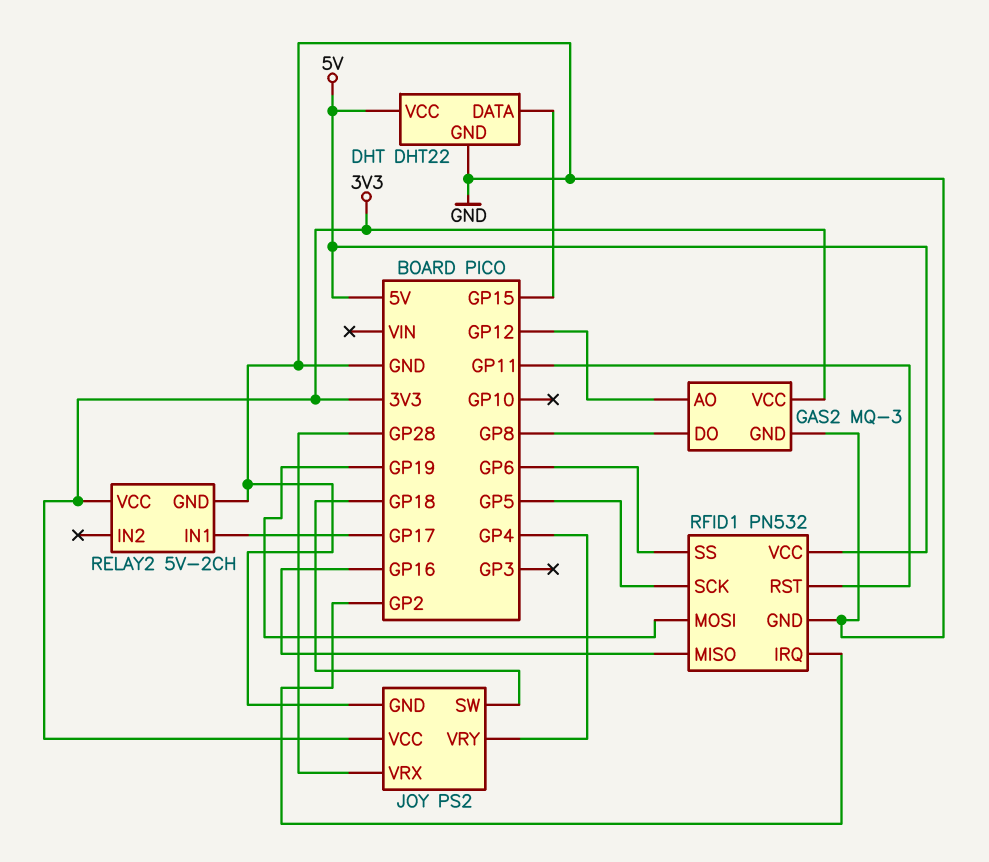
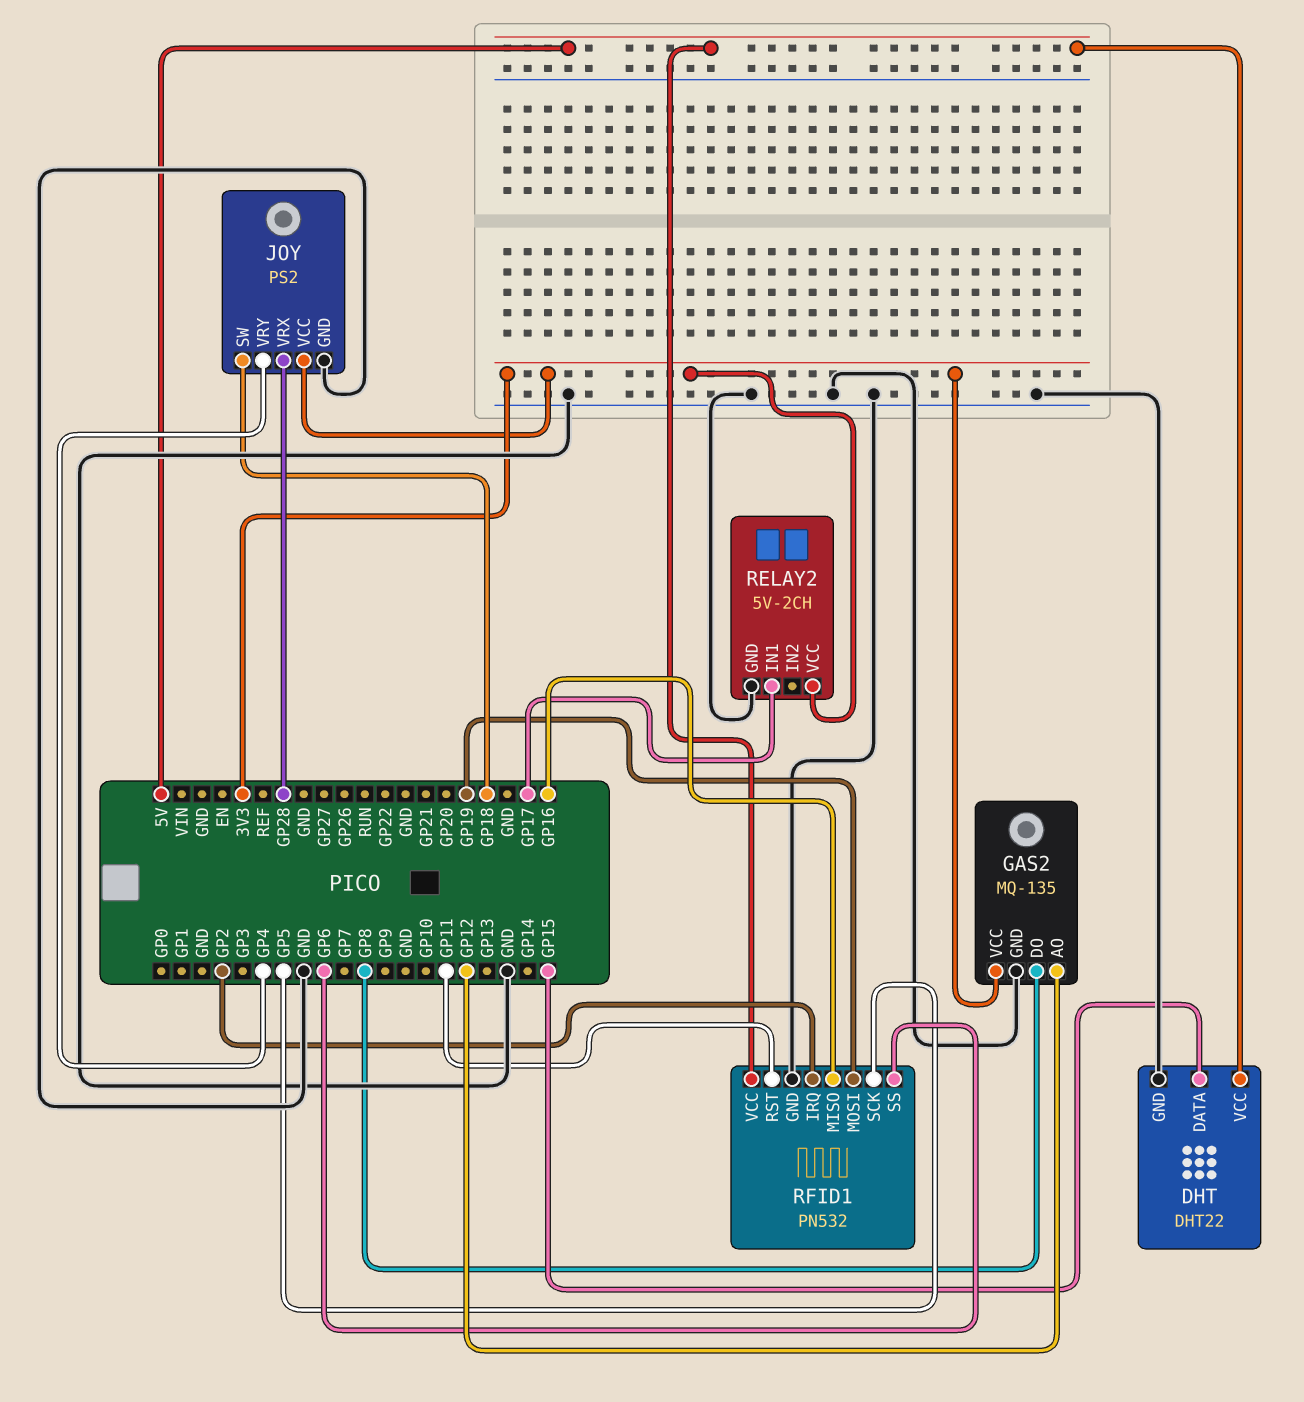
GAS2: MQ-3 -> MQ-135

